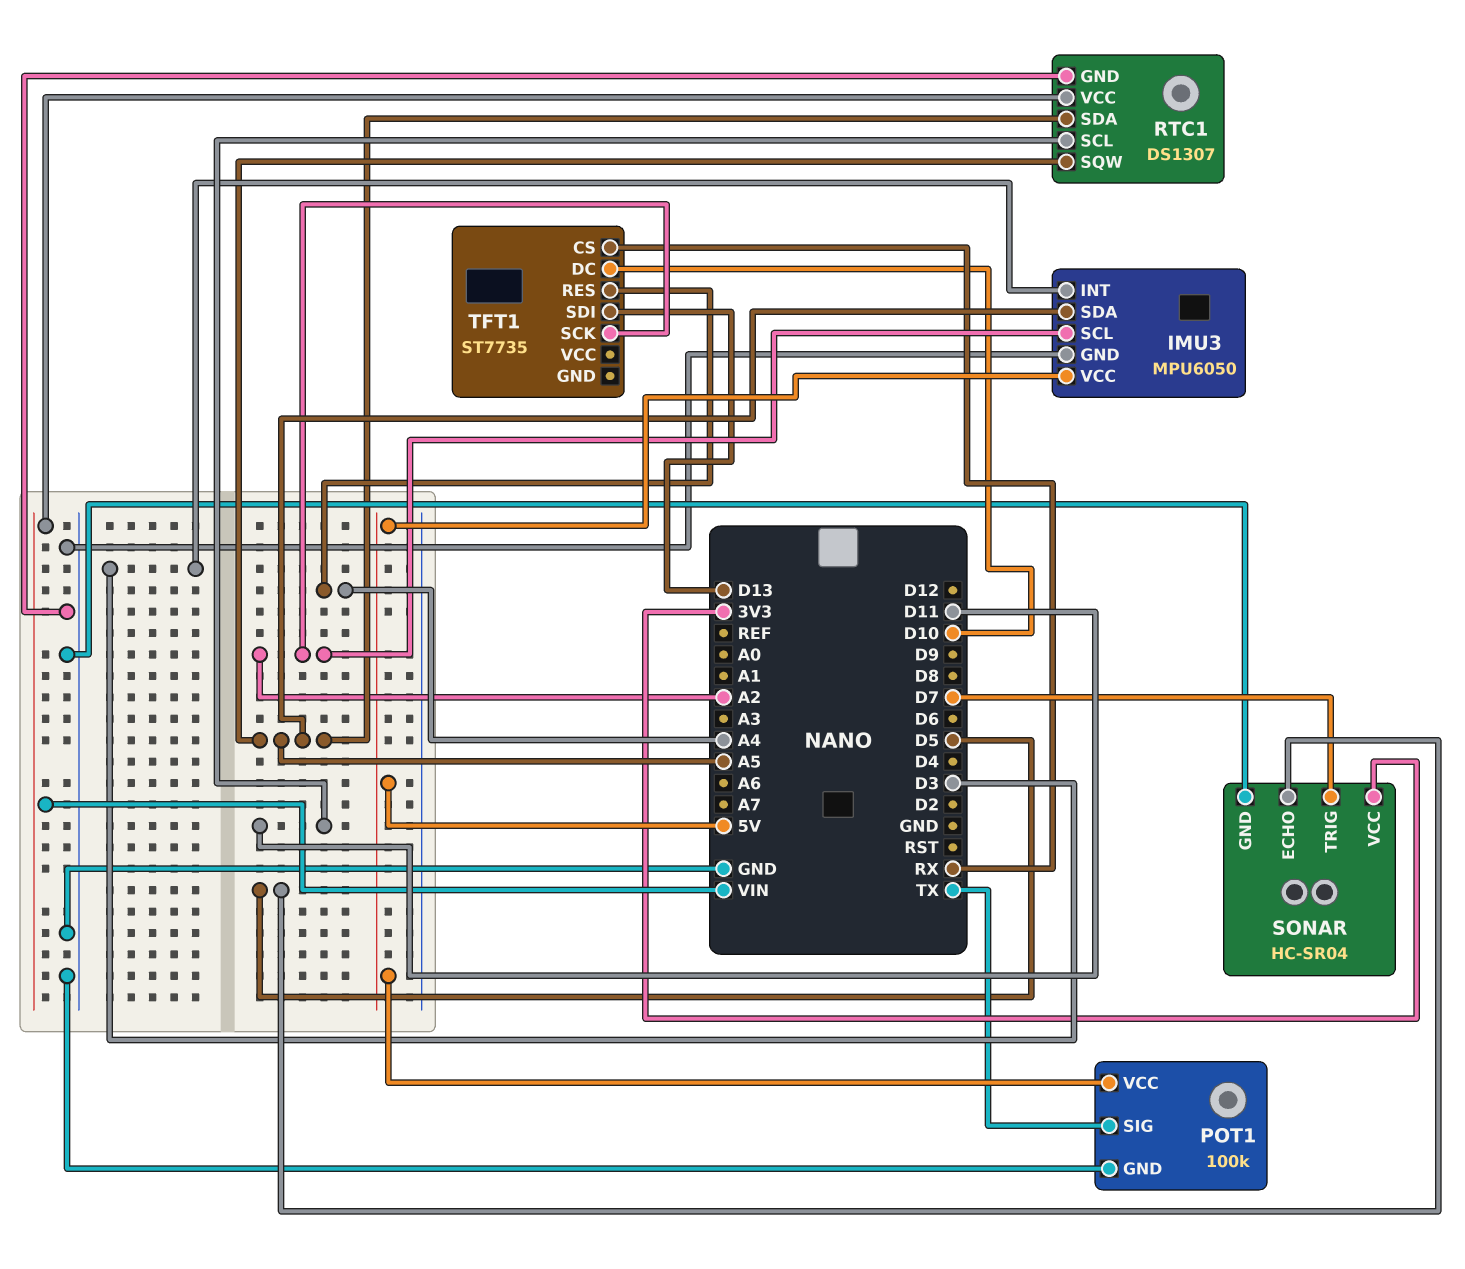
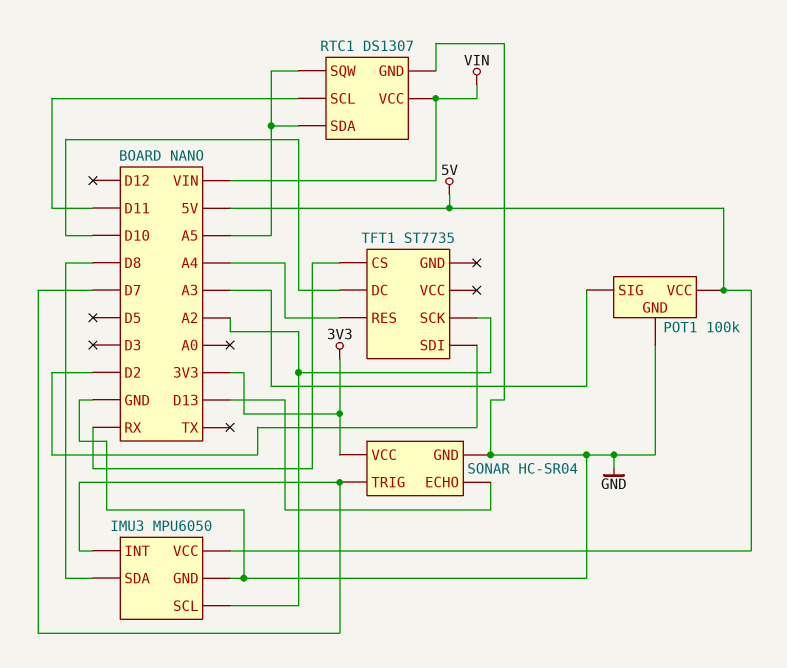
IMU3 pin INT: D3 -> D7
IMU3 pin SDA: A5 -> D8
POT1 pin SIG: TX -> A3
SONAR pin ECHO: D5 -> D13
TFT1 pin SDI: D13 -> D2

